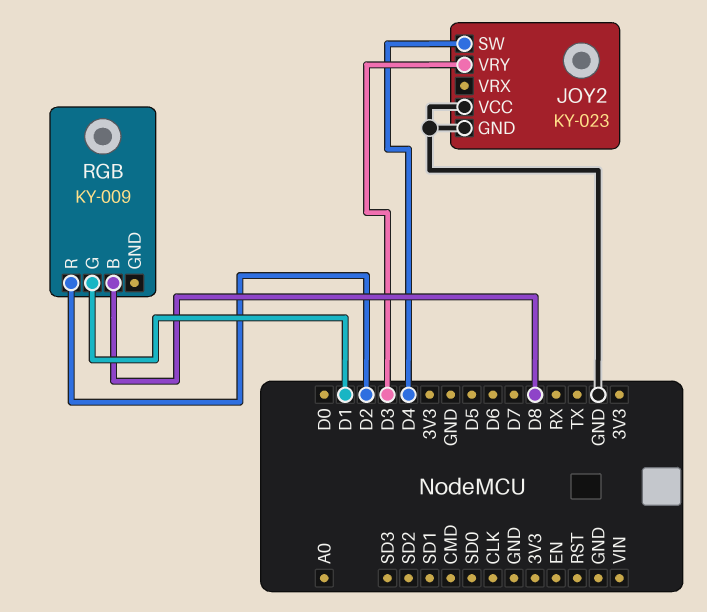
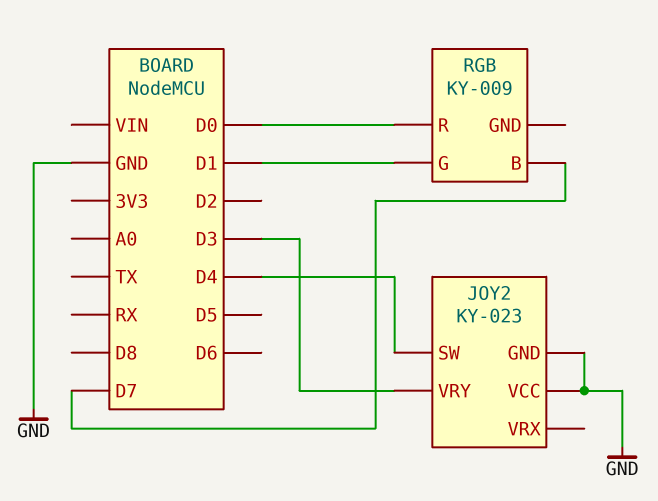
RGB pin B: D8 -> D7
RGB pin R: D2 -> D0

